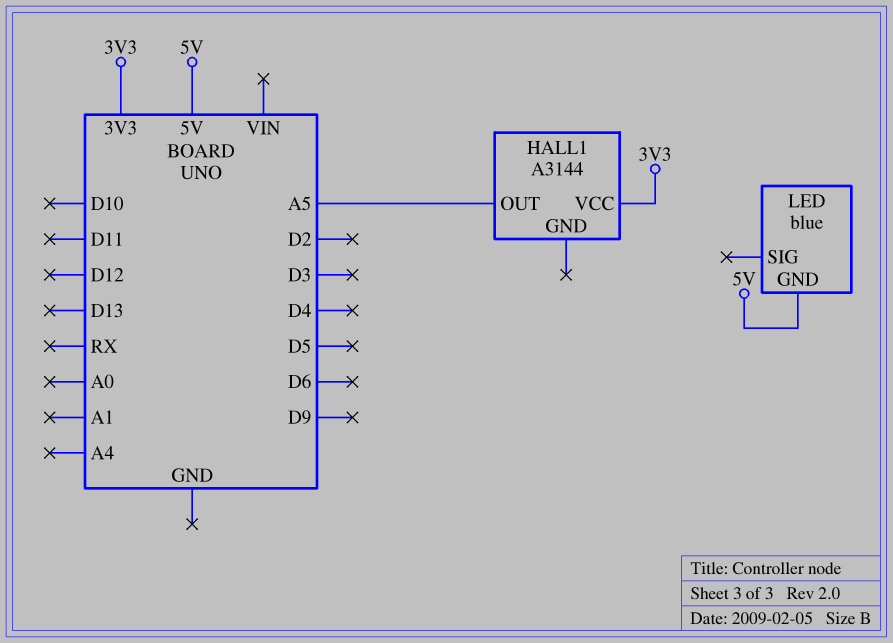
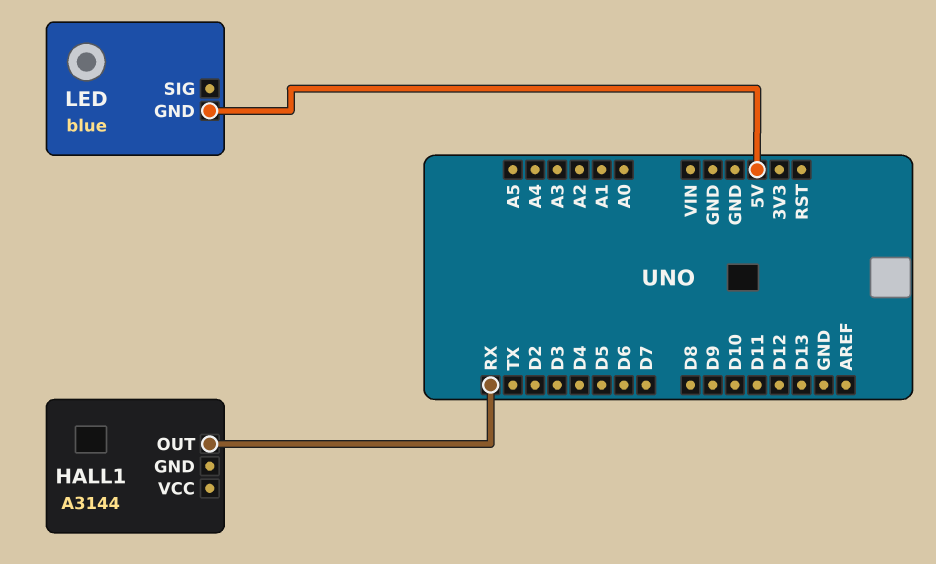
HALL1 pin OUT: A5 -> RX
HALL1 pin VCC: 3V3 -> none

